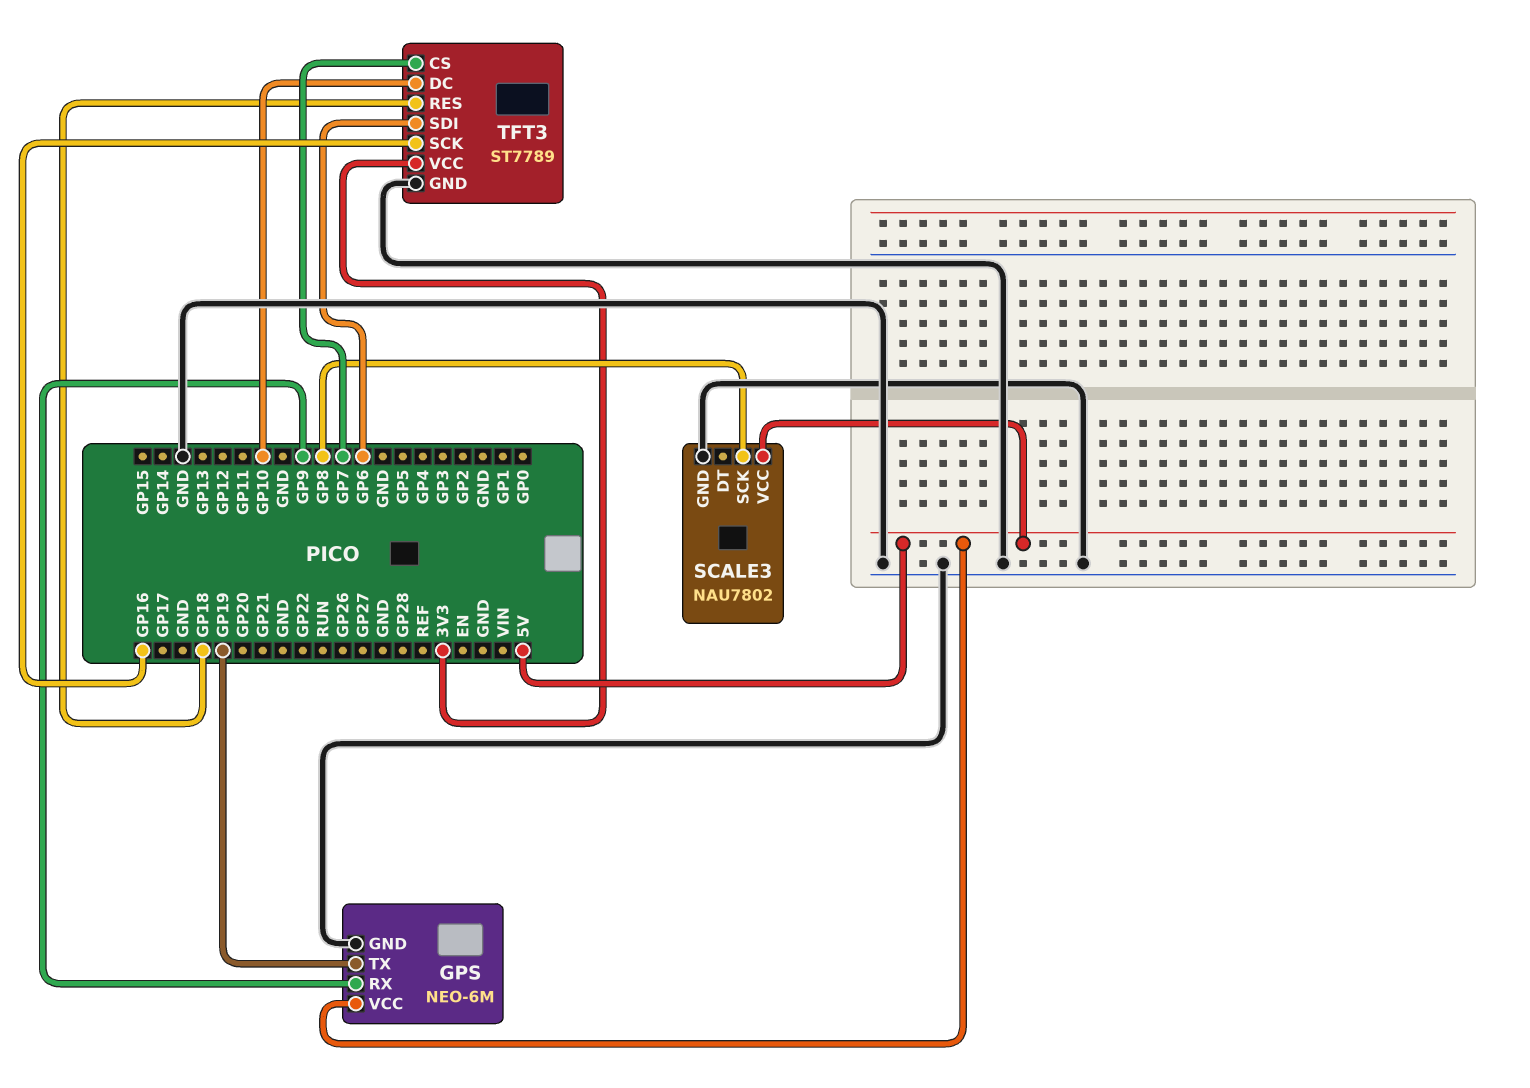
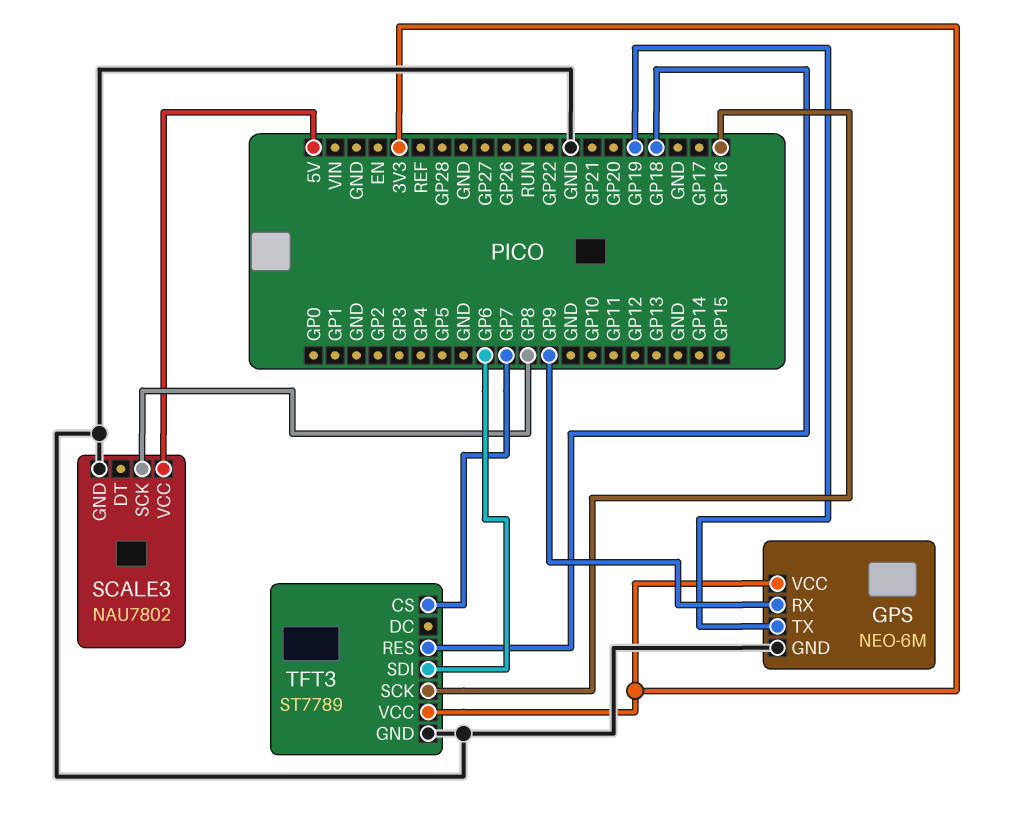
GPS pin VCC: 5V -> 3V3
TFT3 pin DC: GP10 -> none

